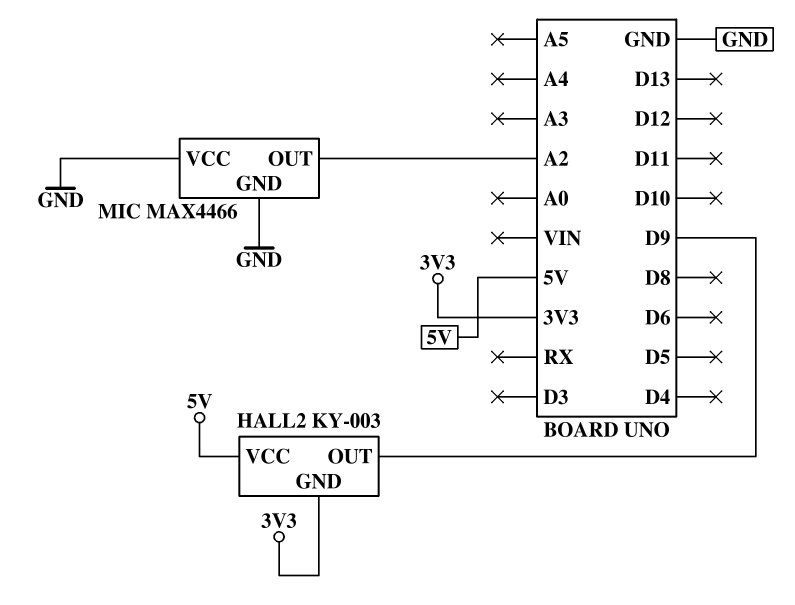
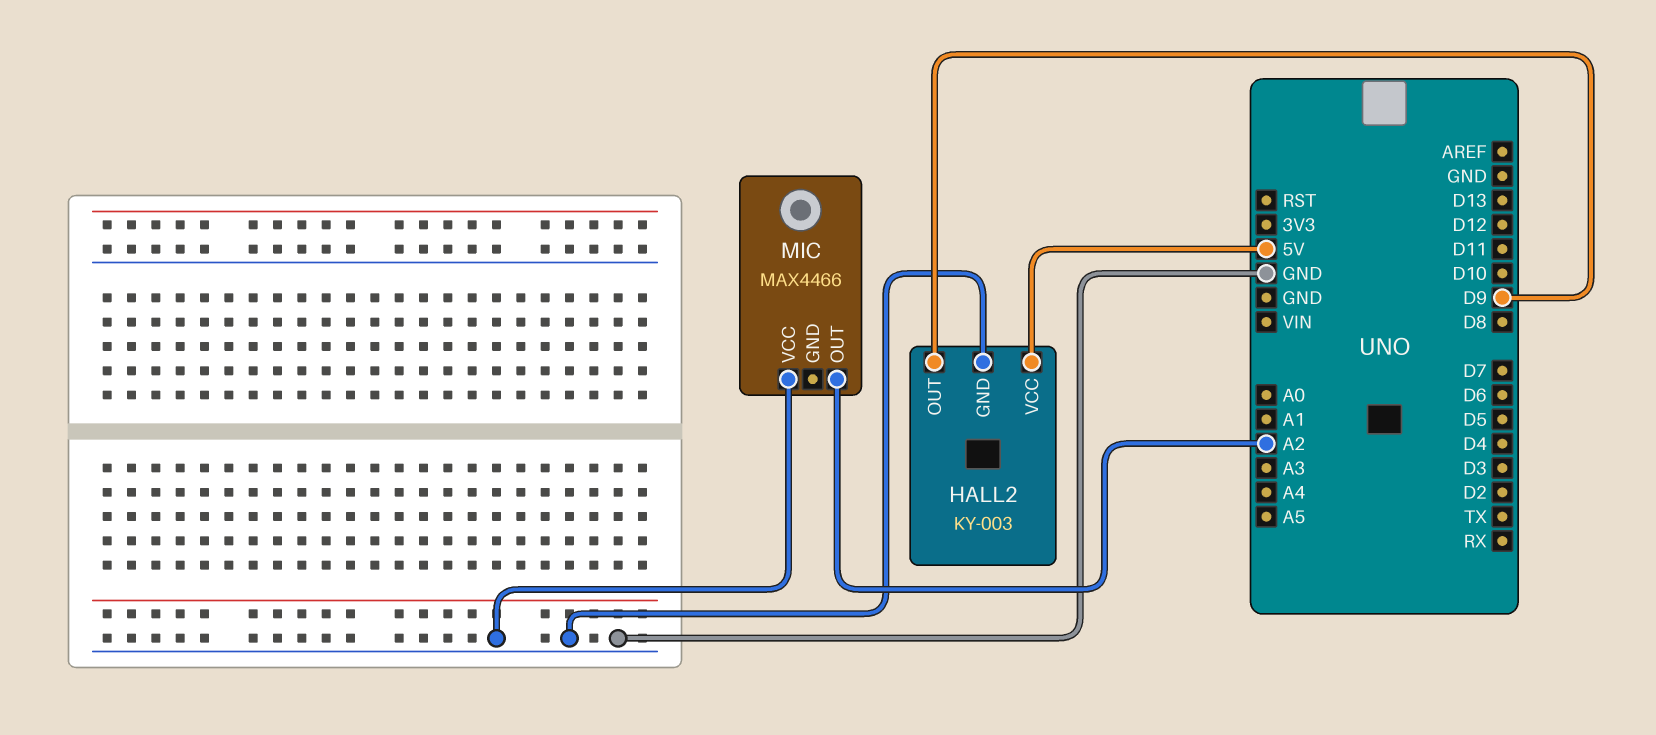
HALL2 pin GND: 3V3 -> GND
MIC pin GND: GND -> none

